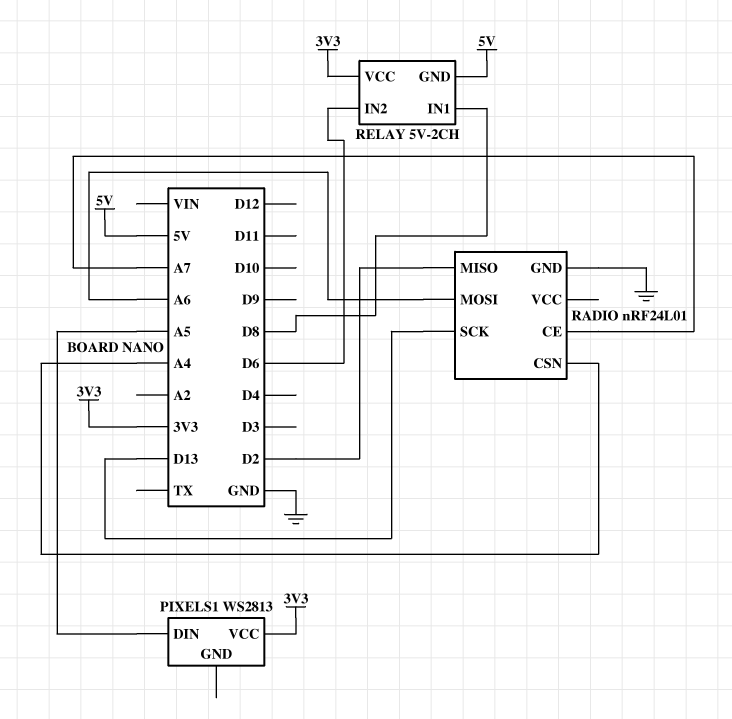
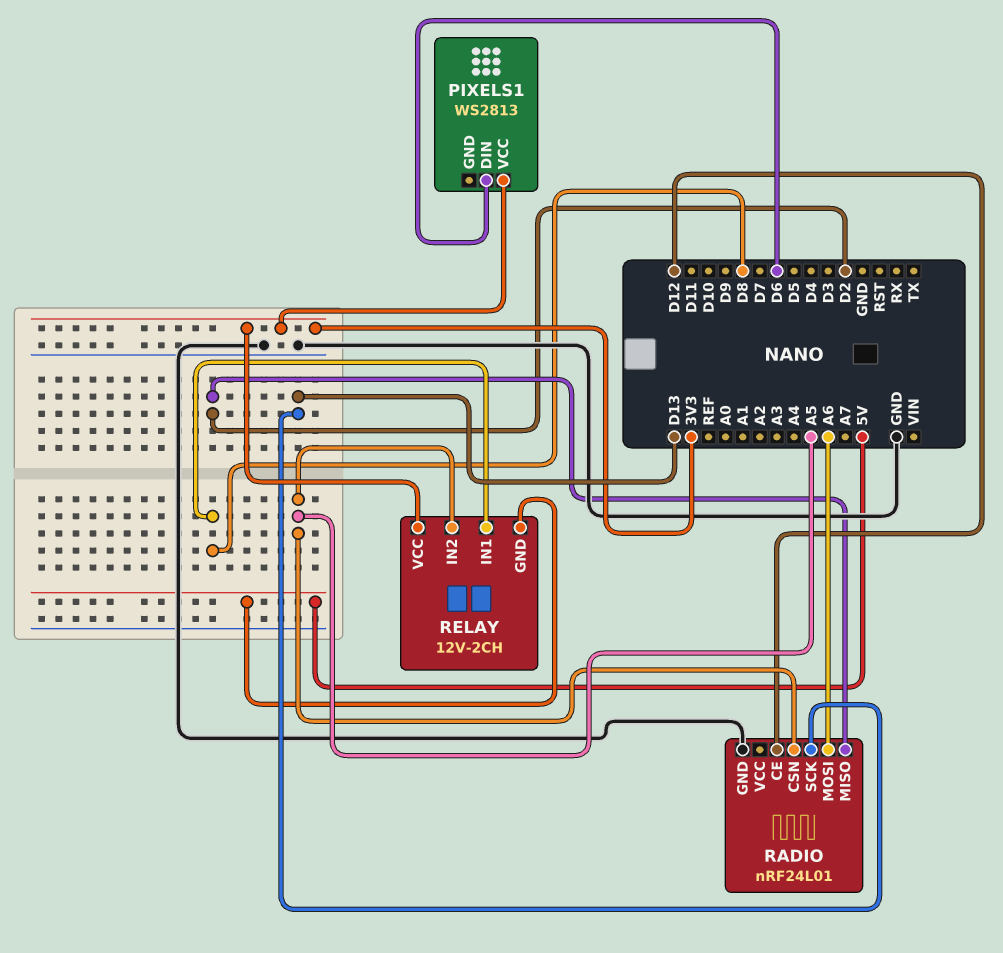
PIXELS1 pin DIN: A5 -> D6
RADIO pin CE: A7 -> D12
RADIO pin CSN: A4 -> A5
RELAY: 5V-2CH -> 12V-2CH
RELAY pin IN2: D6 -> A5

